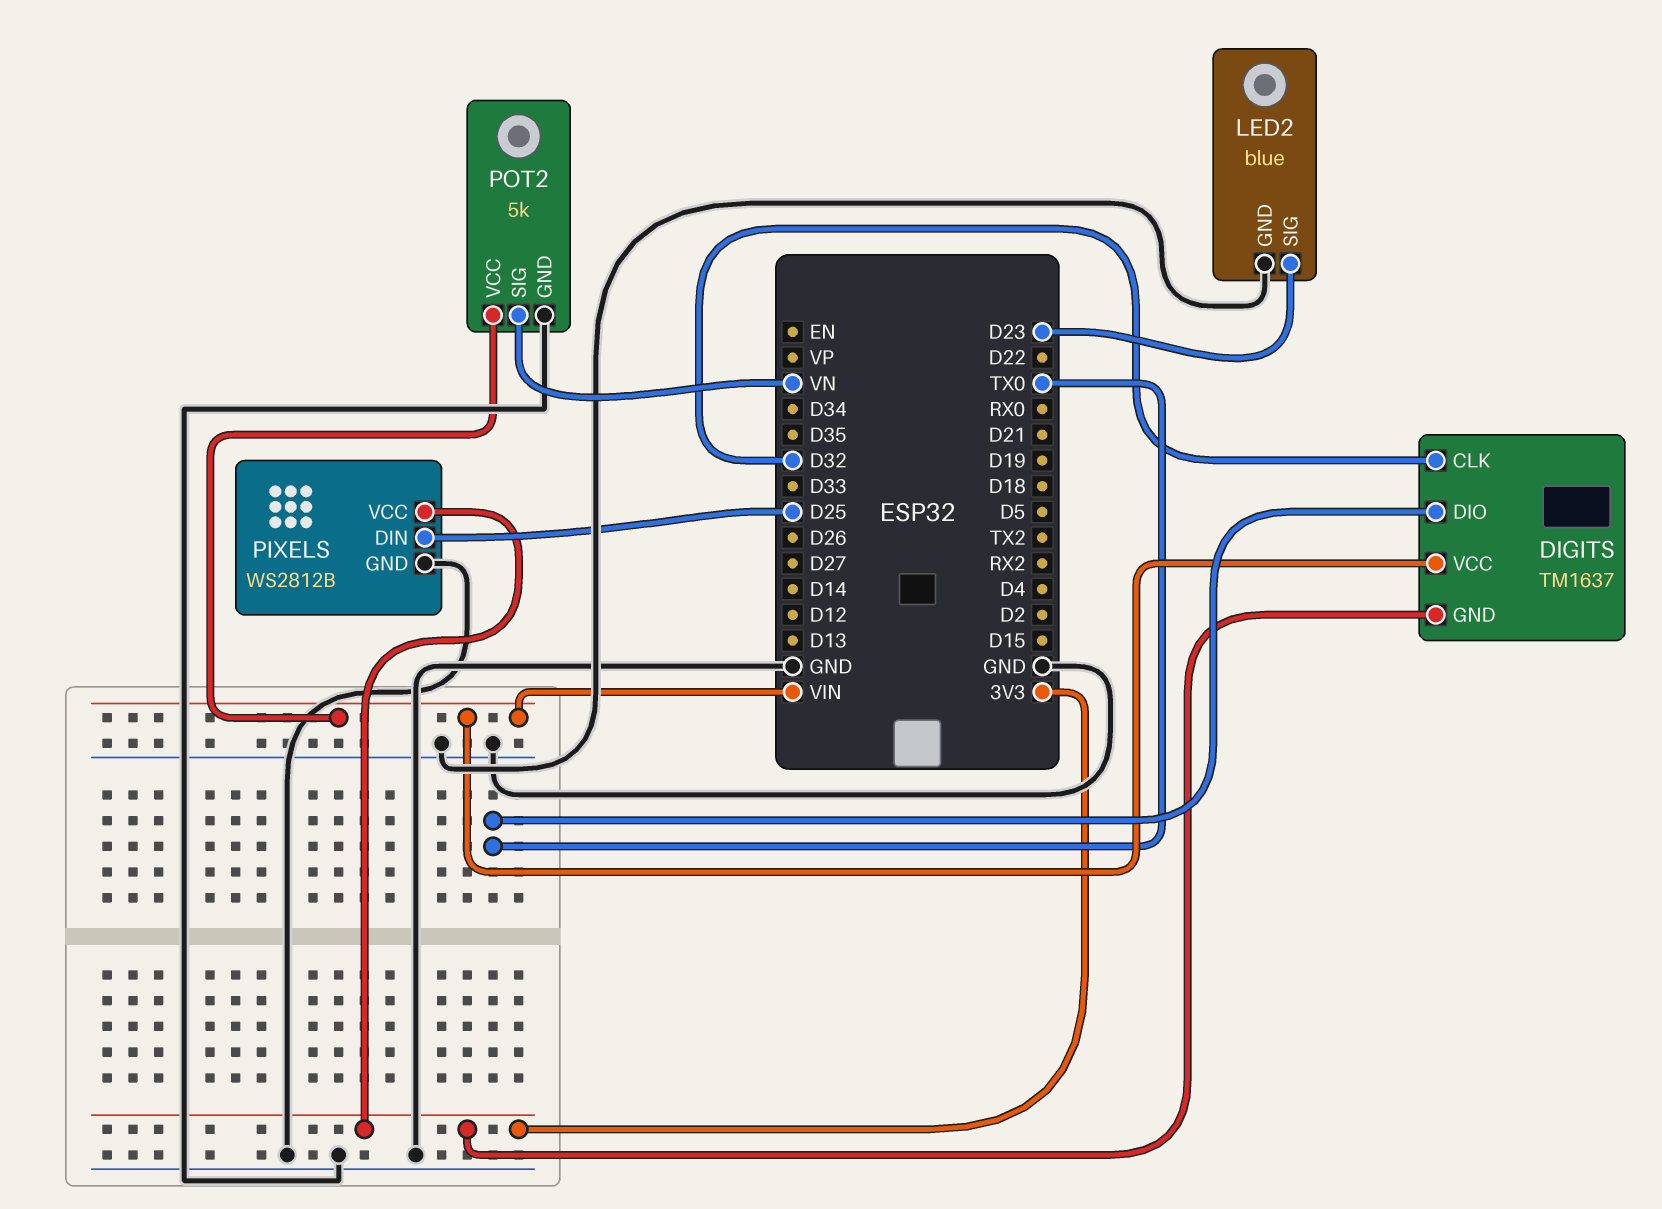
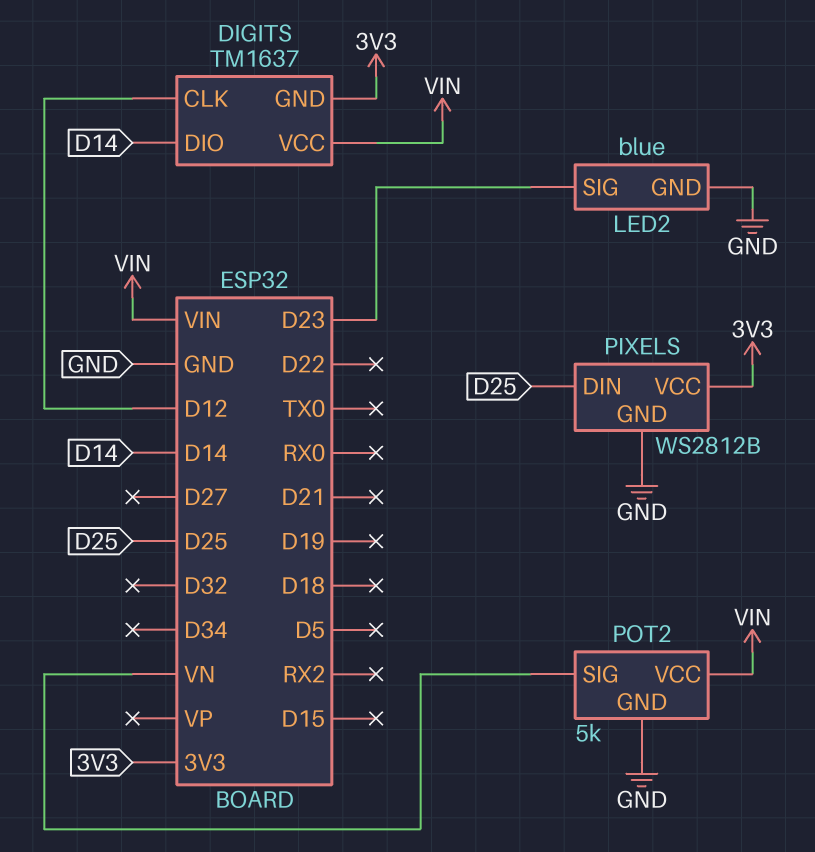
DIGITS pin CLK: D32 -> D12
DIGITS pin DIO: TX0 -> D14

